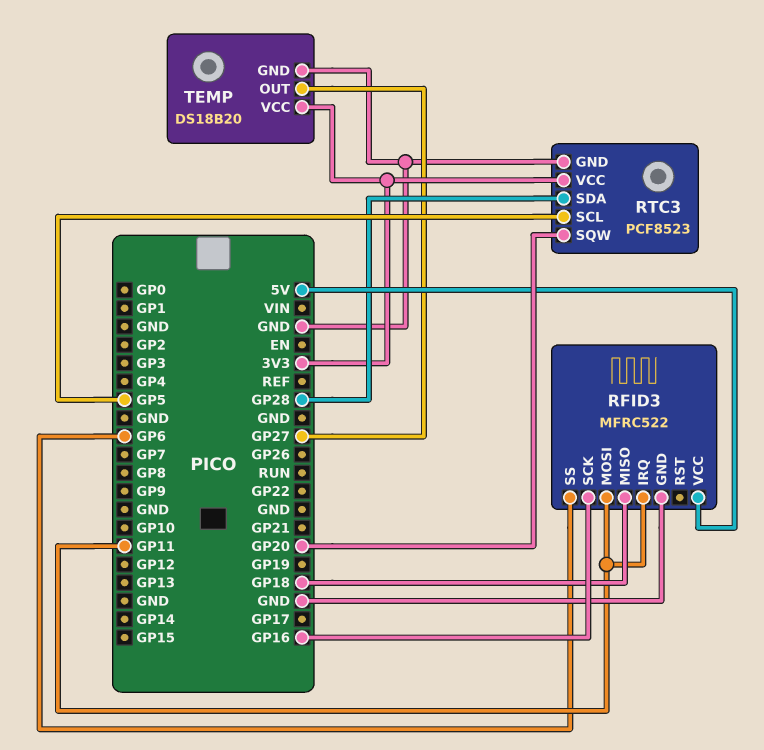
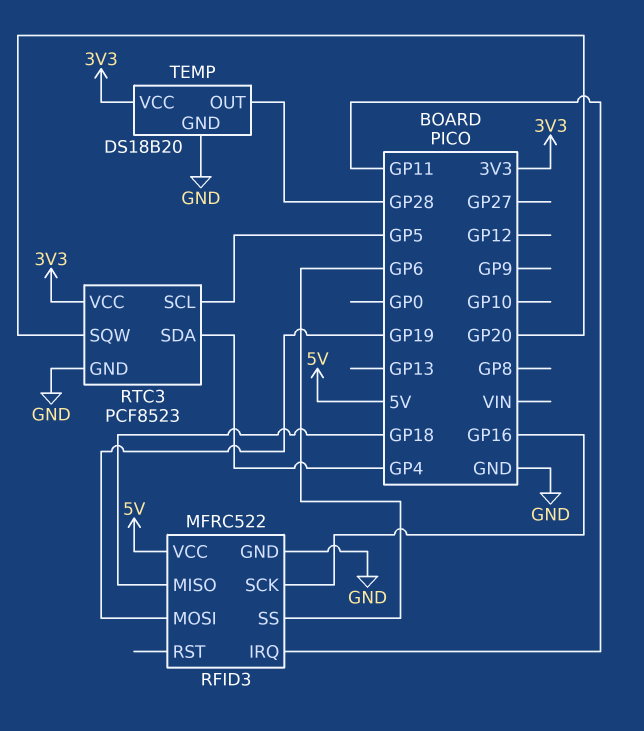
RFID3 pin MOSI: GP11 -> GP19
RTC3 pin SDA: GP28 -> GP4
TEMP pin OUT: GP27 -> GP28

